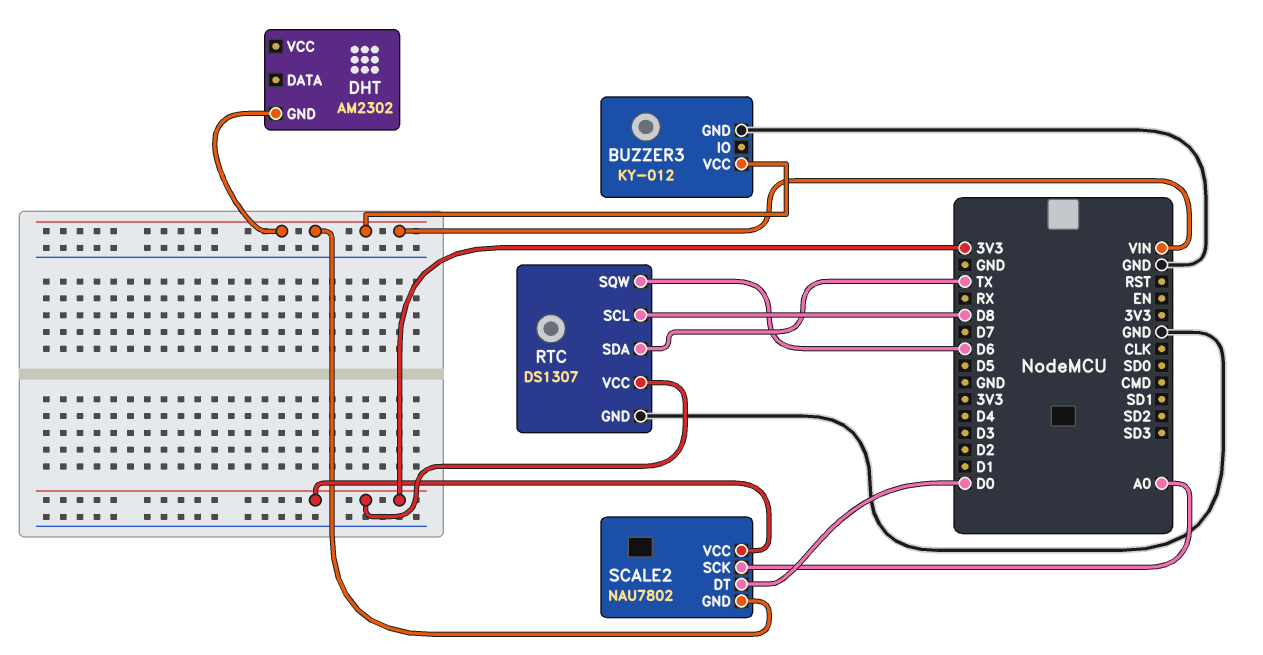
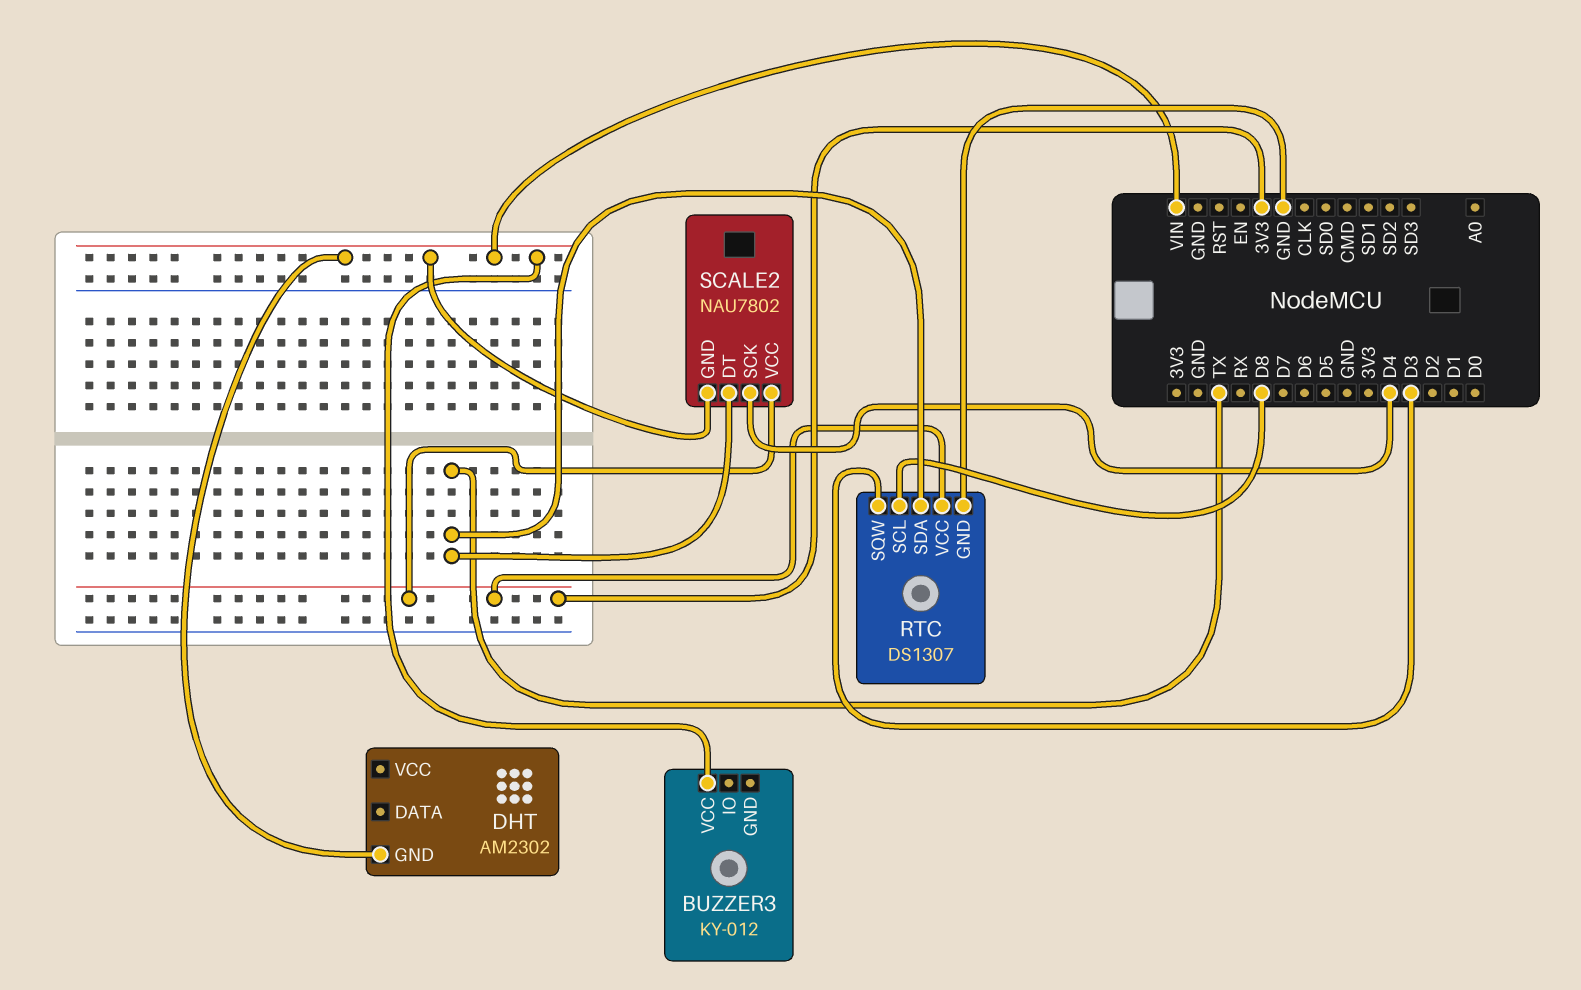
BUZZER3 pin GND: GND -> none
RTC pin SQW: D6 -> D3
SCALE2 pin DT: D0 -> TX
SCALE2 pin SCK: A0 -> D4

